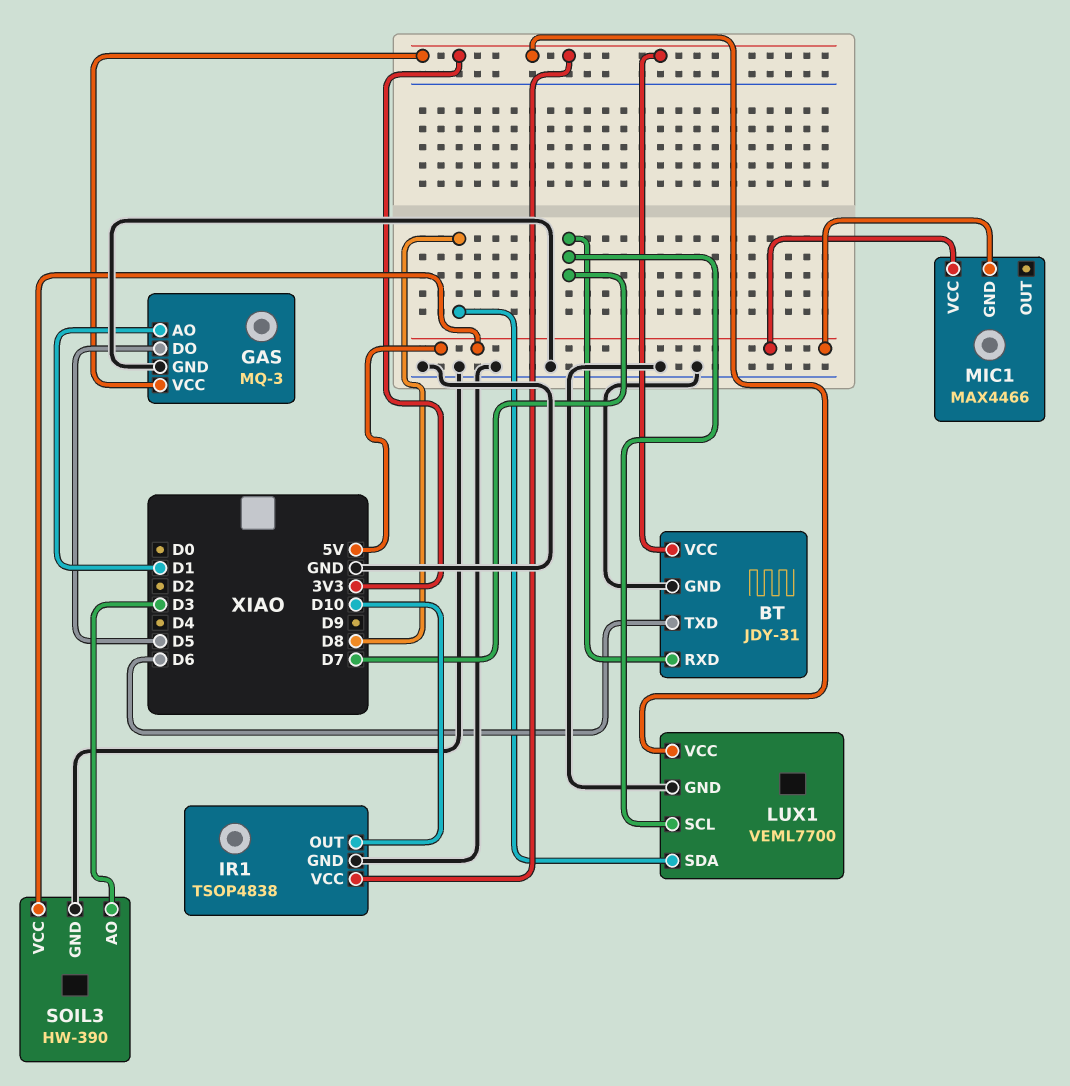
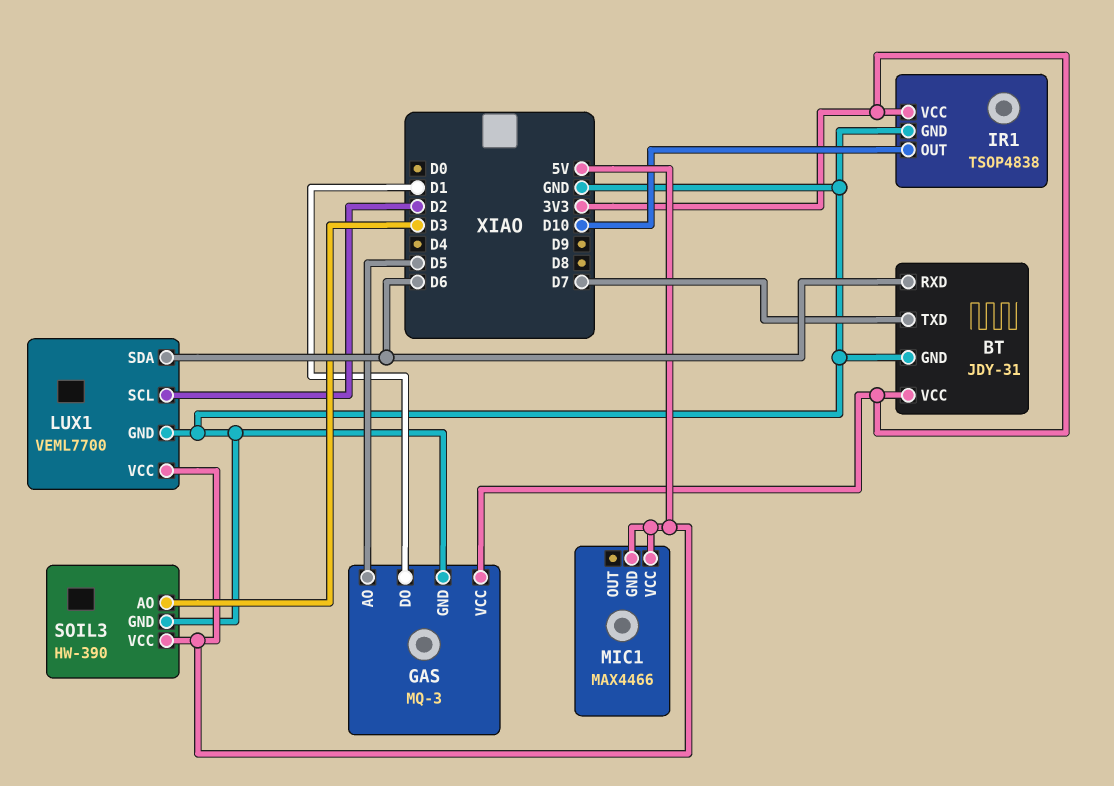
BT pin RXD: D7 -> D6
BT pin TXD: D6 -> D7
GAS pin AO: D1 -> D5
GAS pin DO: D5 -> D1
LUX1 pin SCL: D7 -> D2
LUX1 pin SDA: D8 -> D6
LUX1 pin VCC: 3V3 -> 5V

